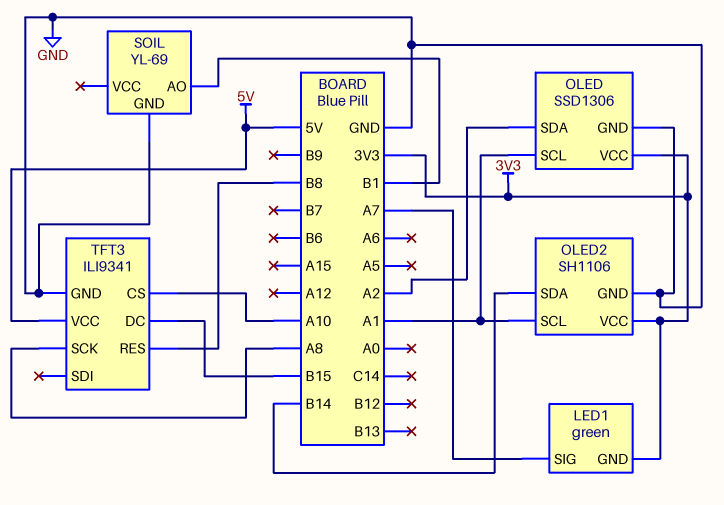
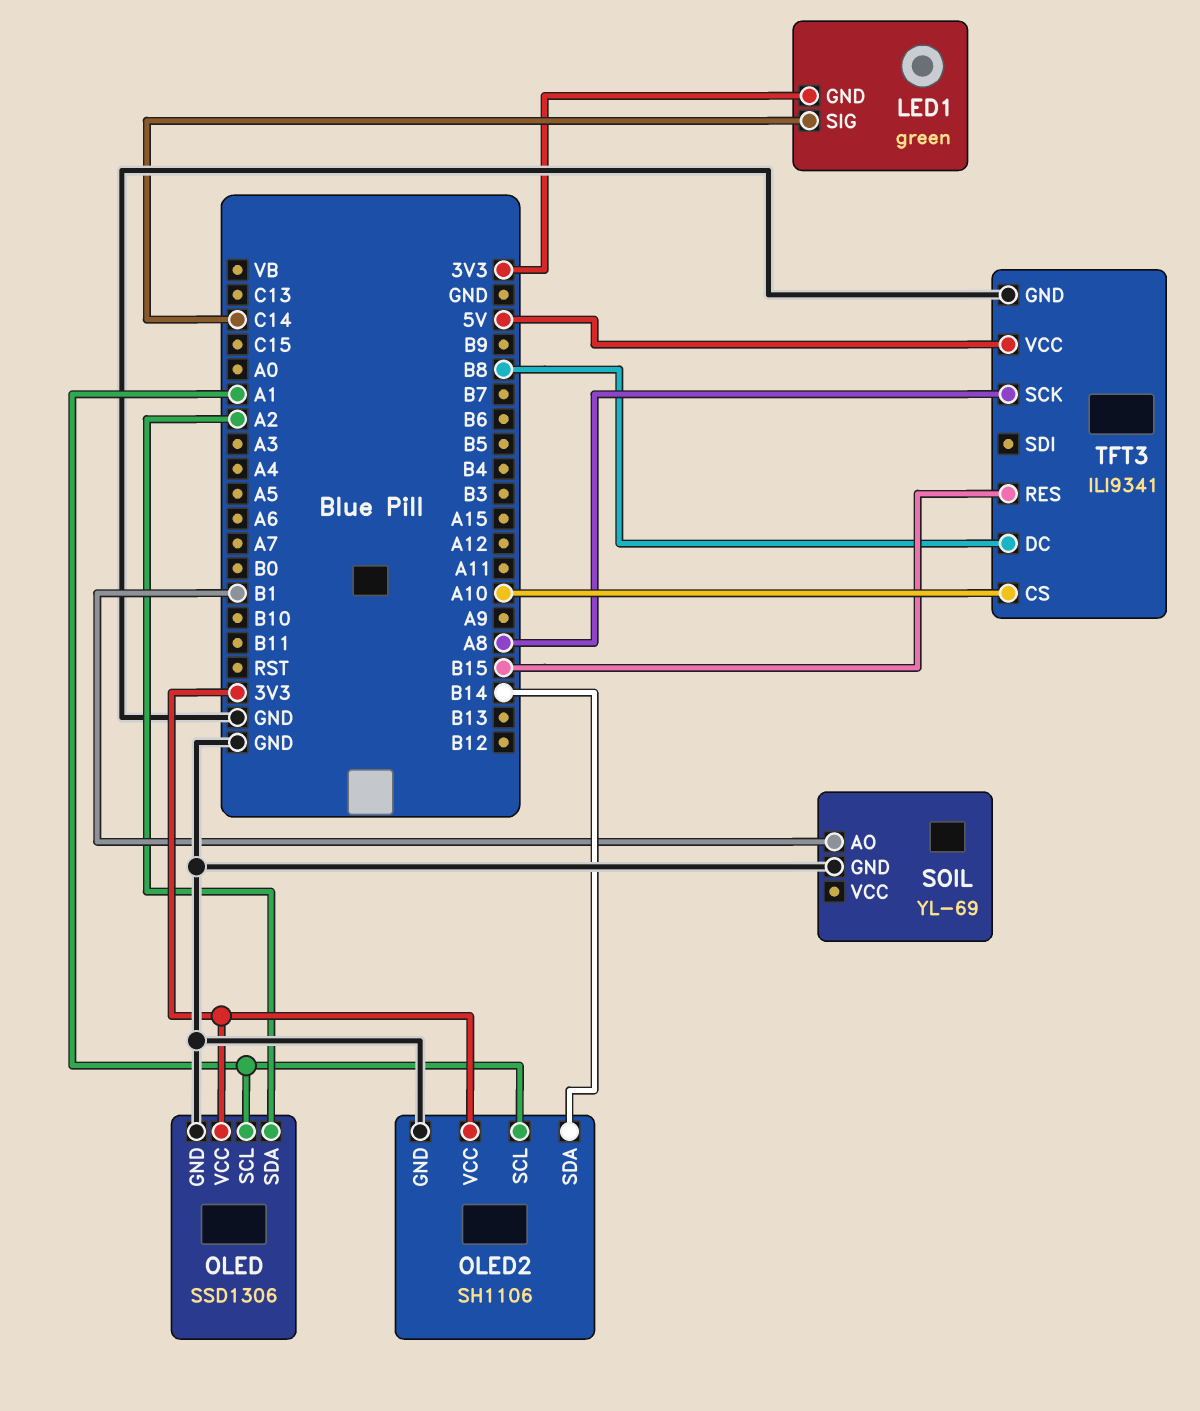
LED1 pin SIG: A7 -> C14
TFT3 pin DC: B15 -> B8
TFT3 pin RES: B8 -> B15

